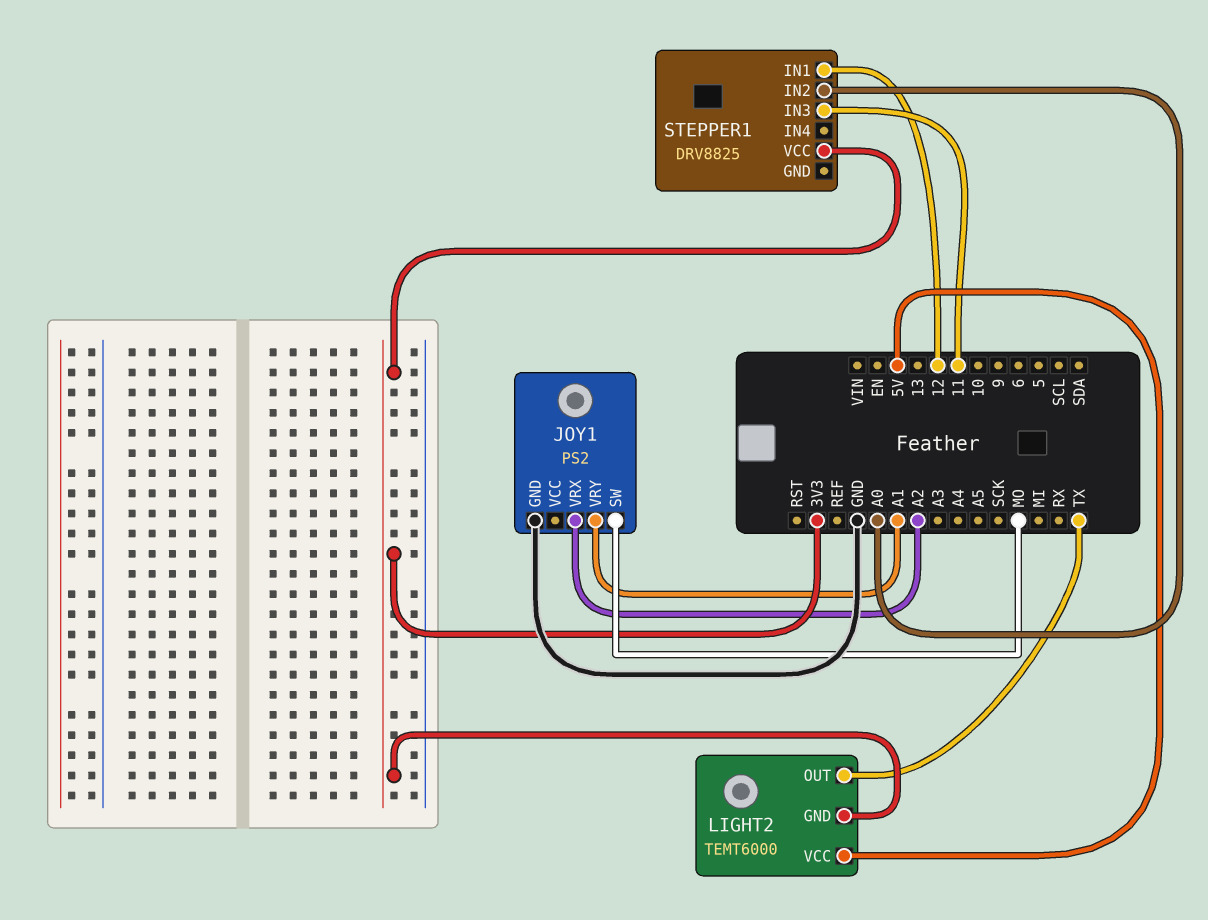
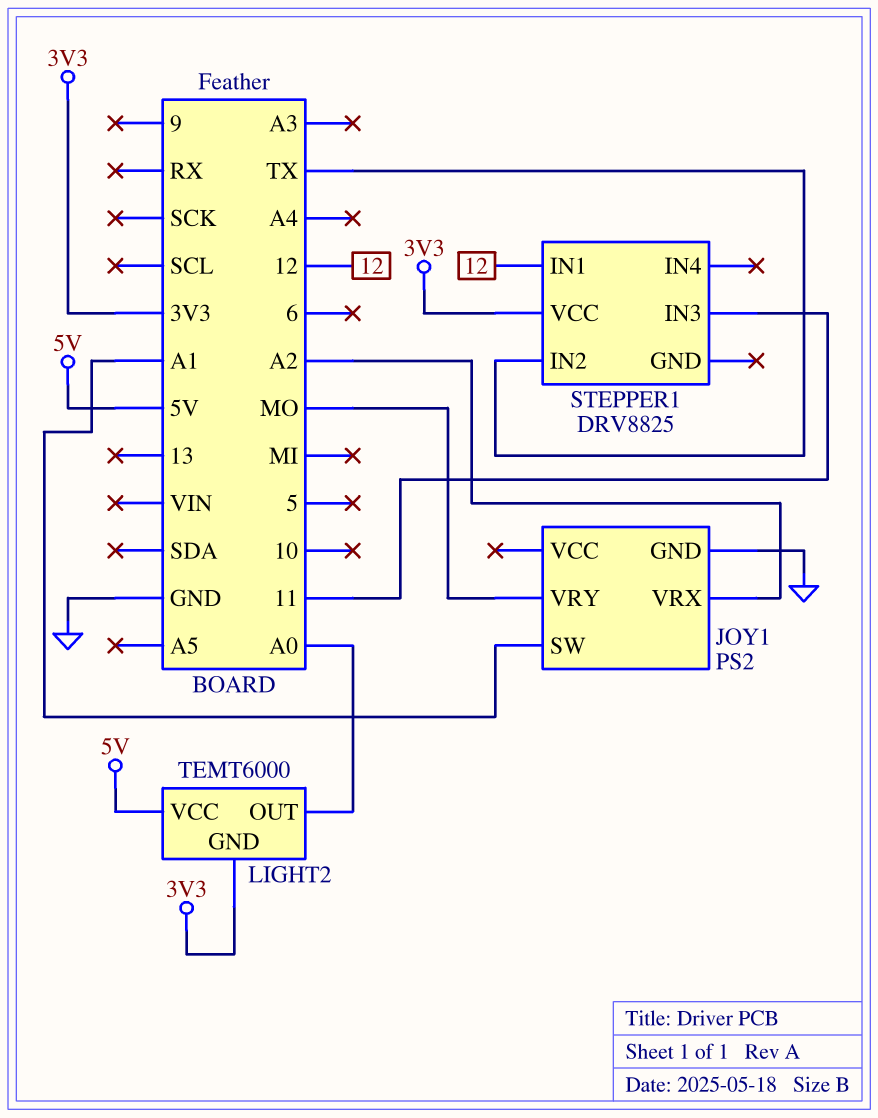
JOY1 pin SW: MO -> A1
JOY1 pin VRY: A1 -> MO
LIGHT2 pin OUT: TX -> A0
STEPPER1 pin IN2: A0 -> TX

